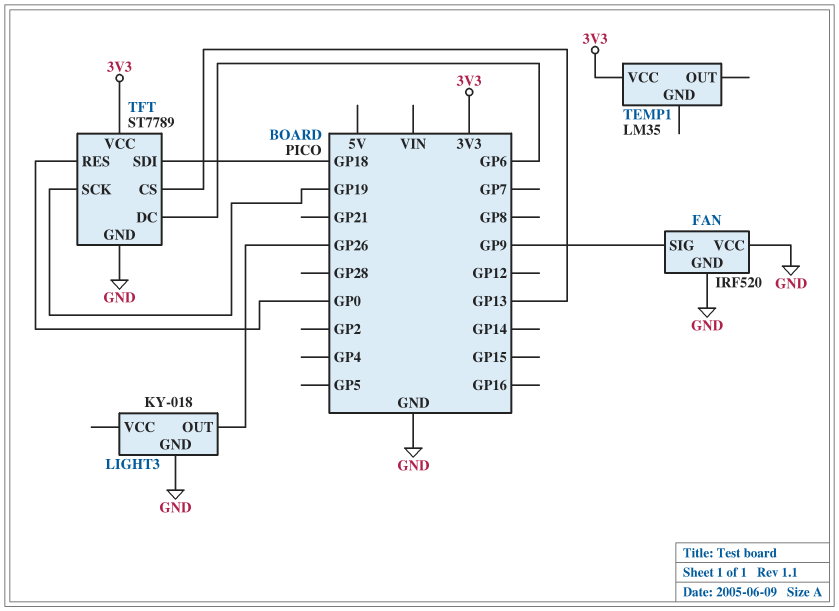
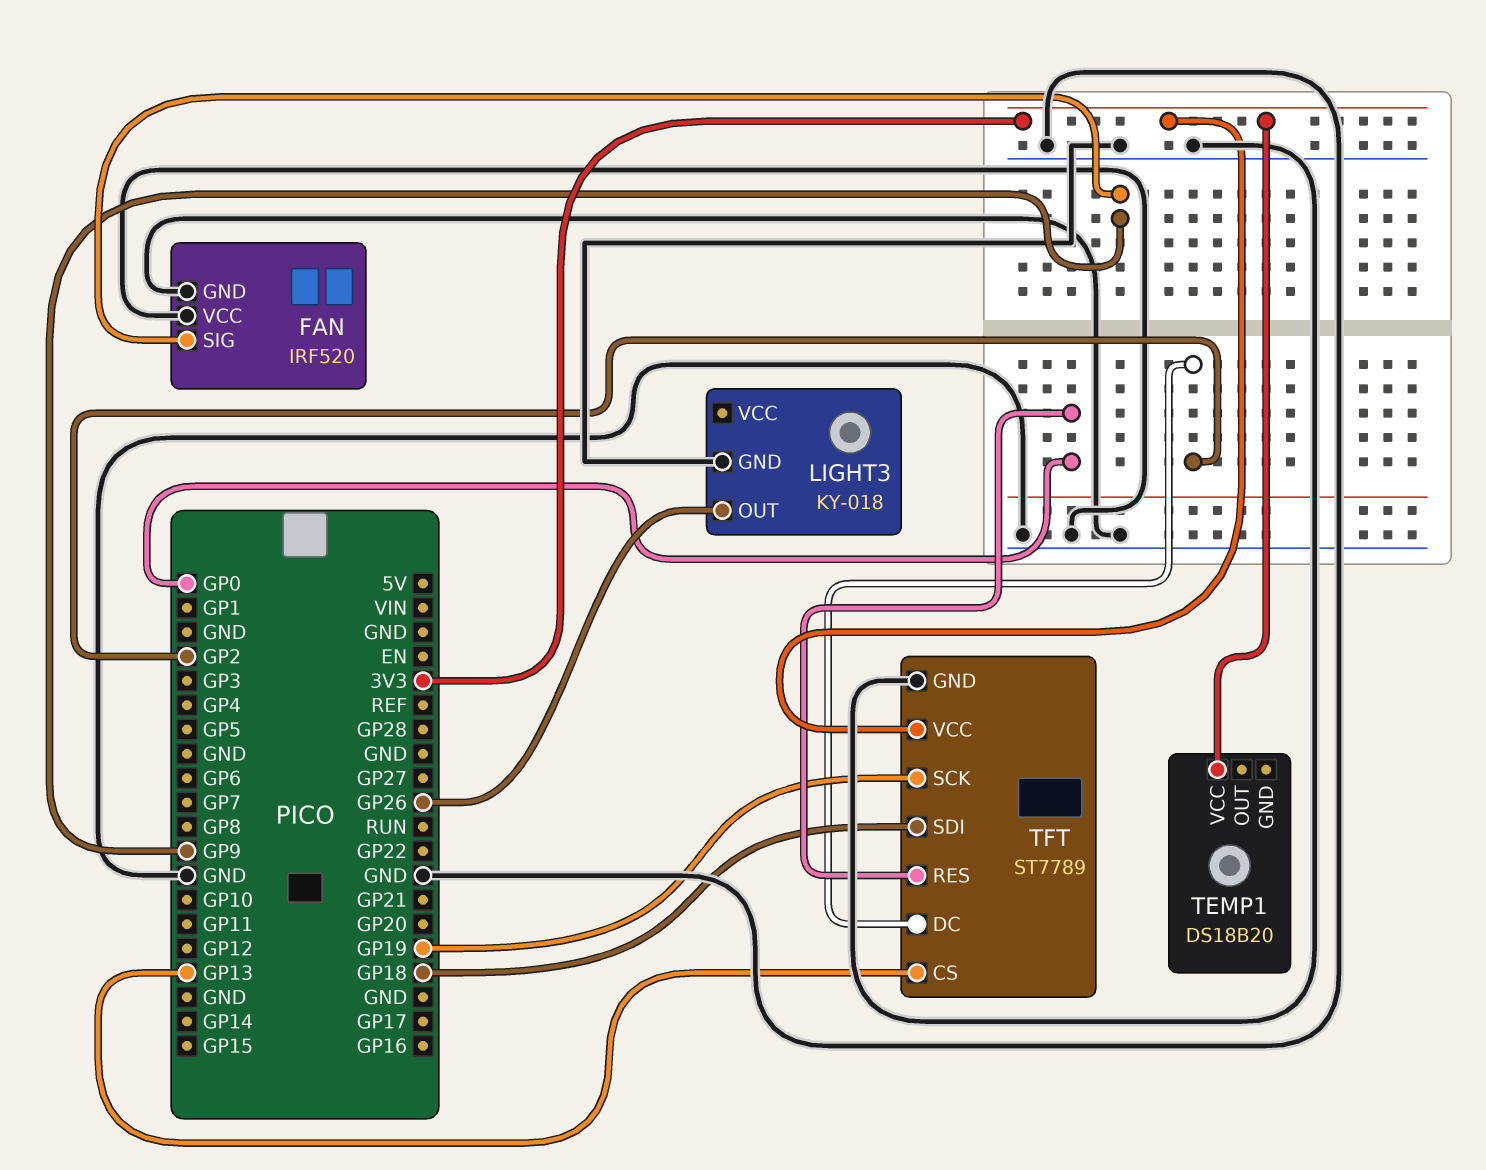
TEMP1: LM35 -> DS18B20
TFT pin DC: GP6 -> GP2

